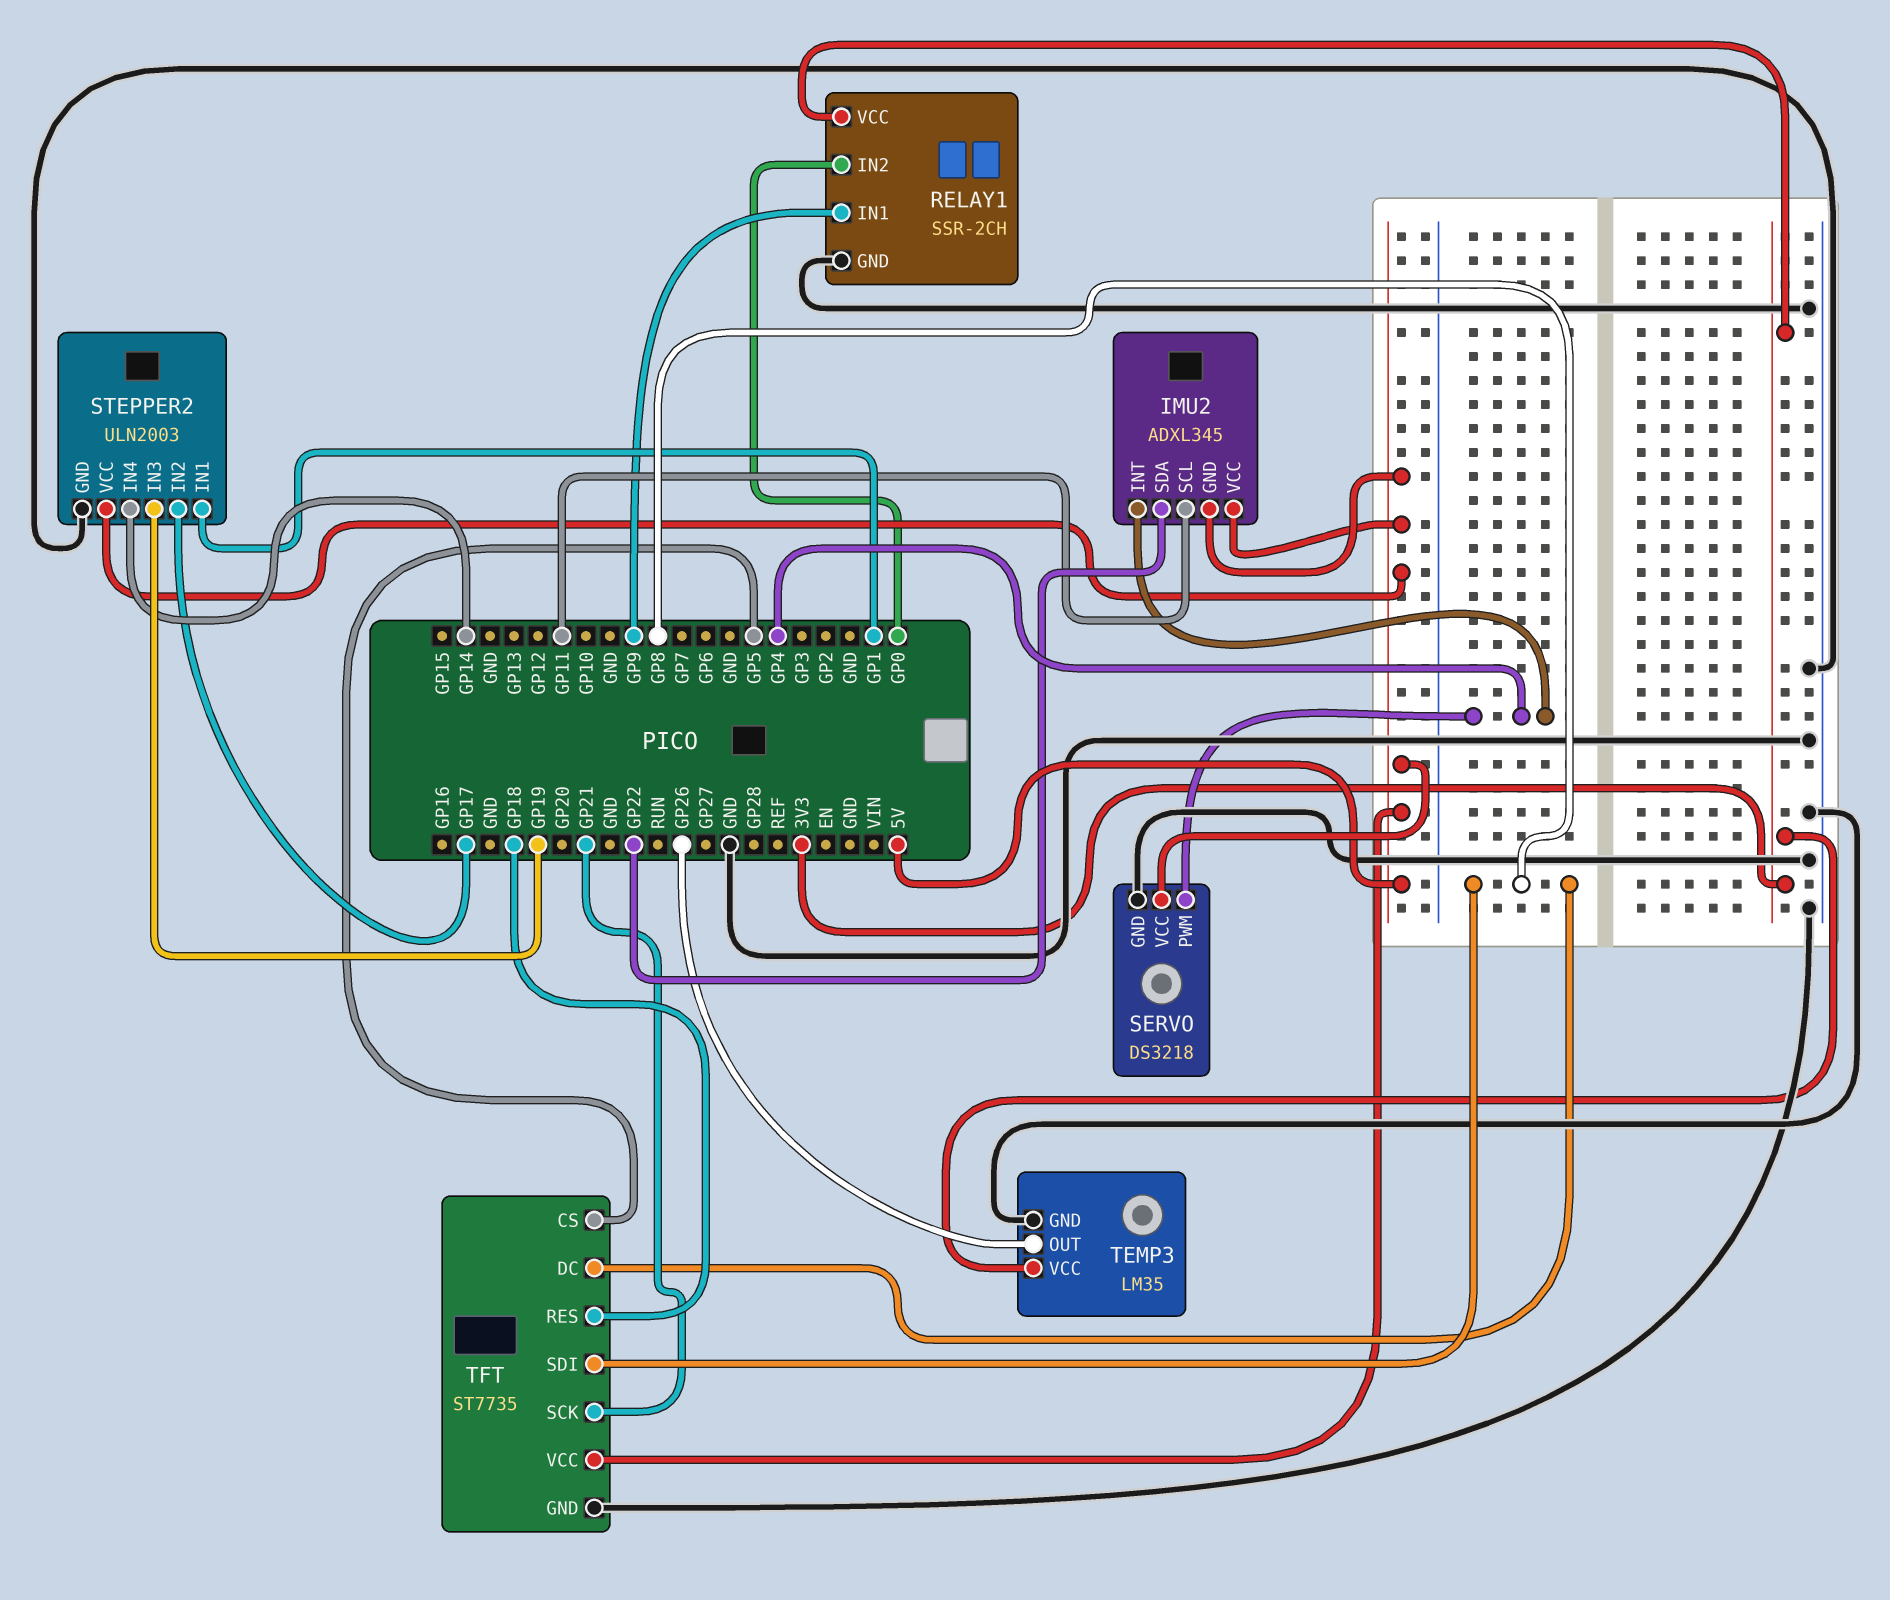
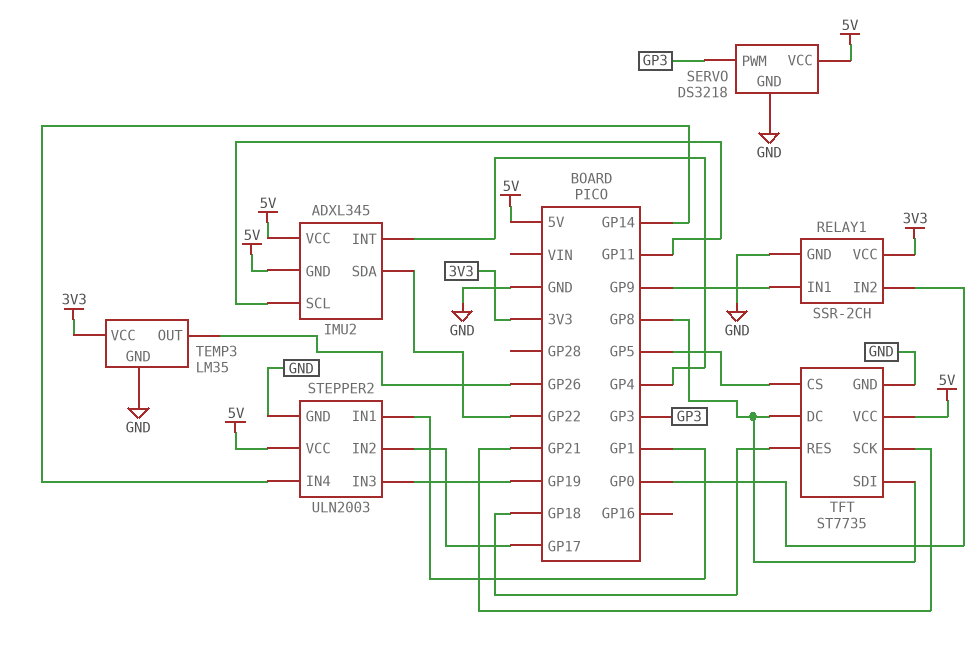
SERVO pin PWM: GP4 -> GP3

